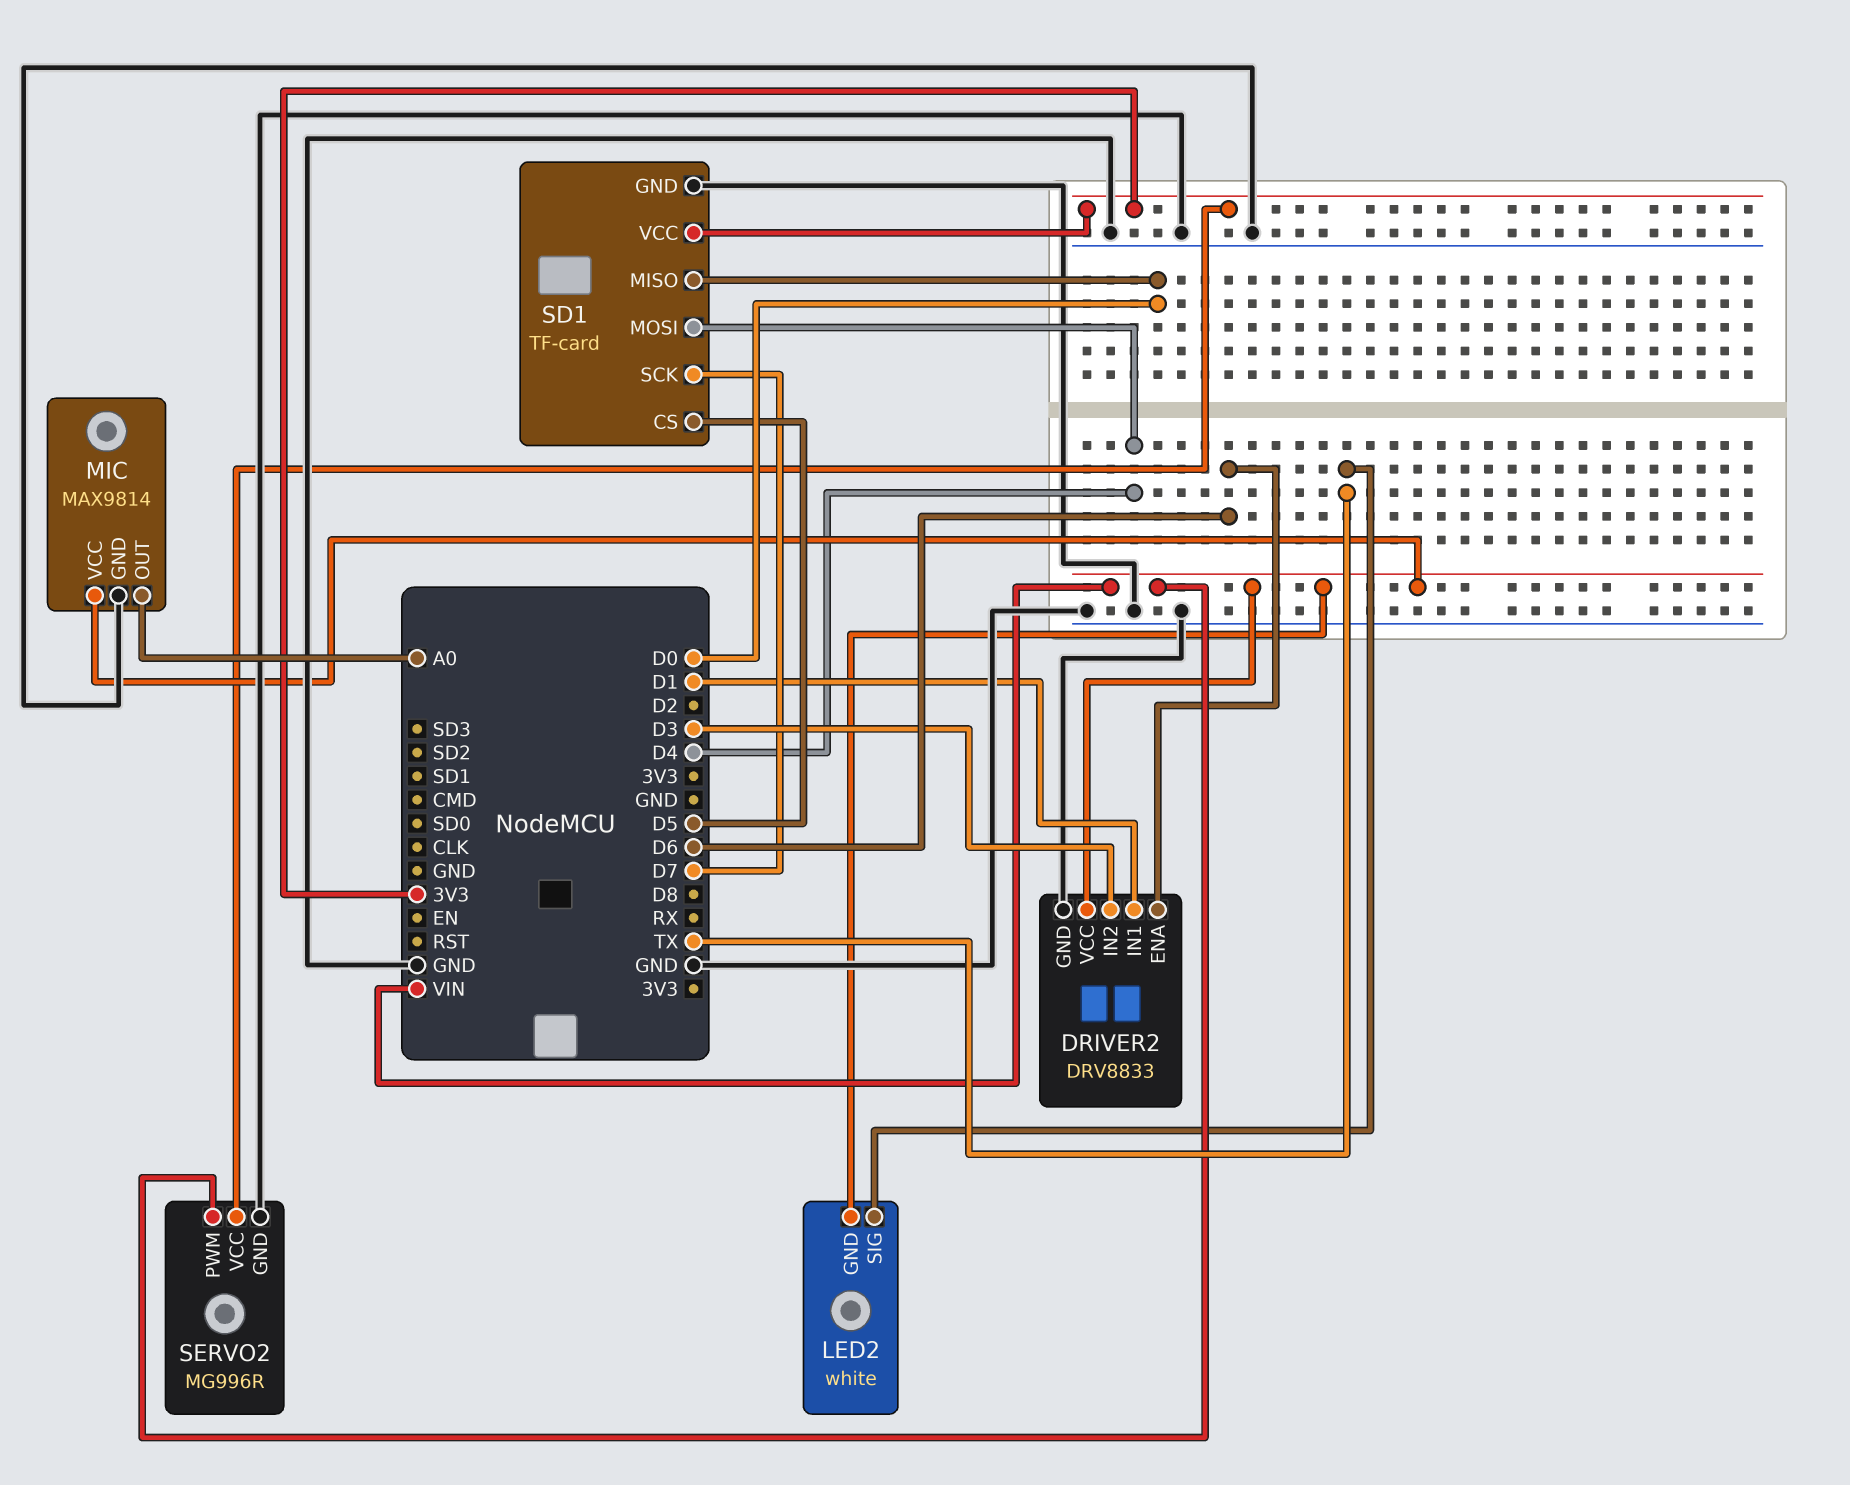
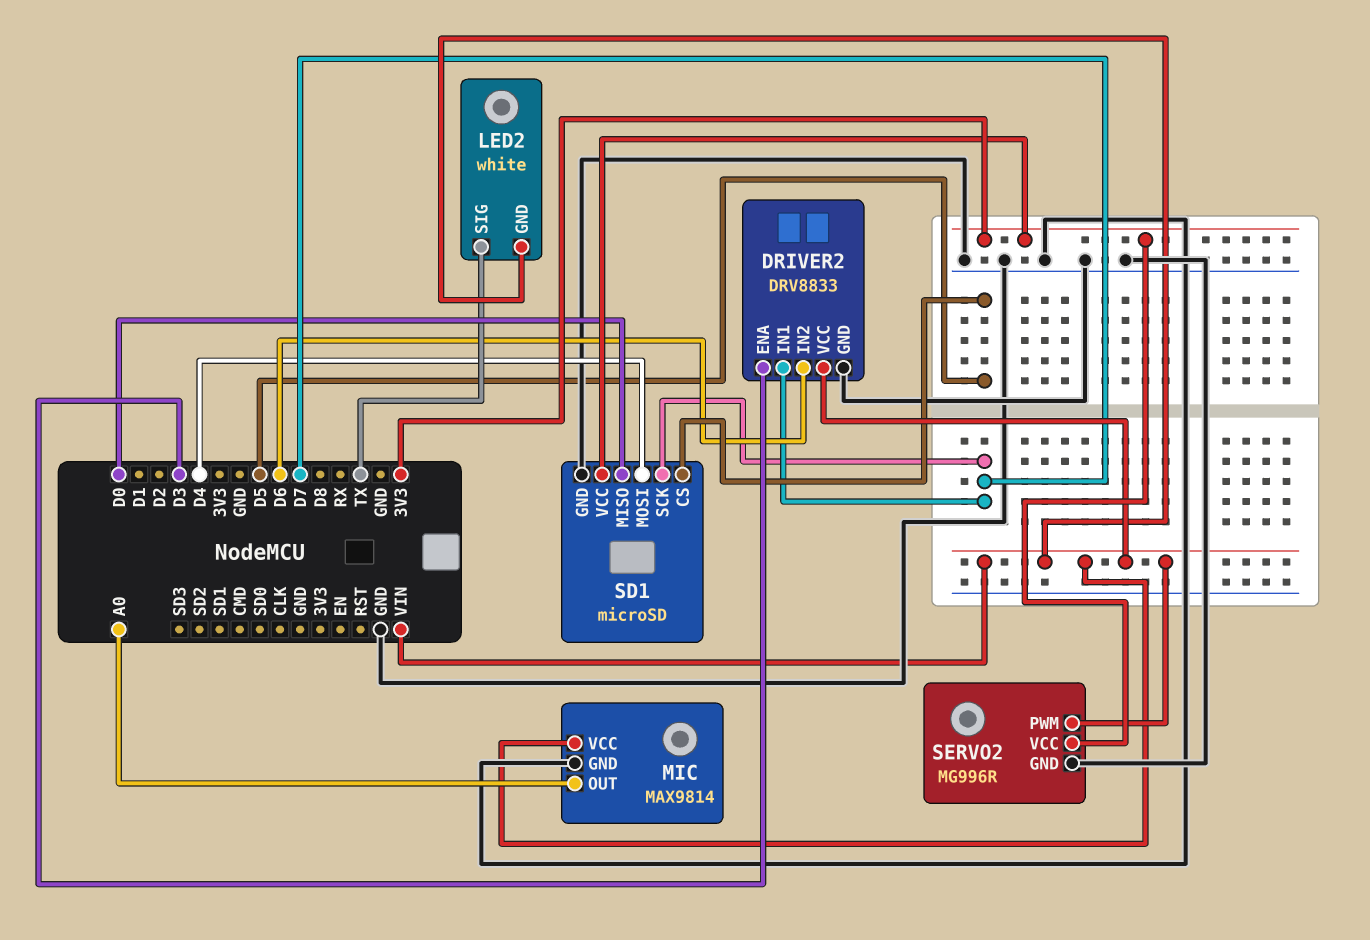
DRIVER2 pin ENA: D6 -> D3
DRIVER2 pin IN1: D1 -> D7
DRIVER2 pin IN2: D3 -> D6
SD1: TF-card -> microSD

